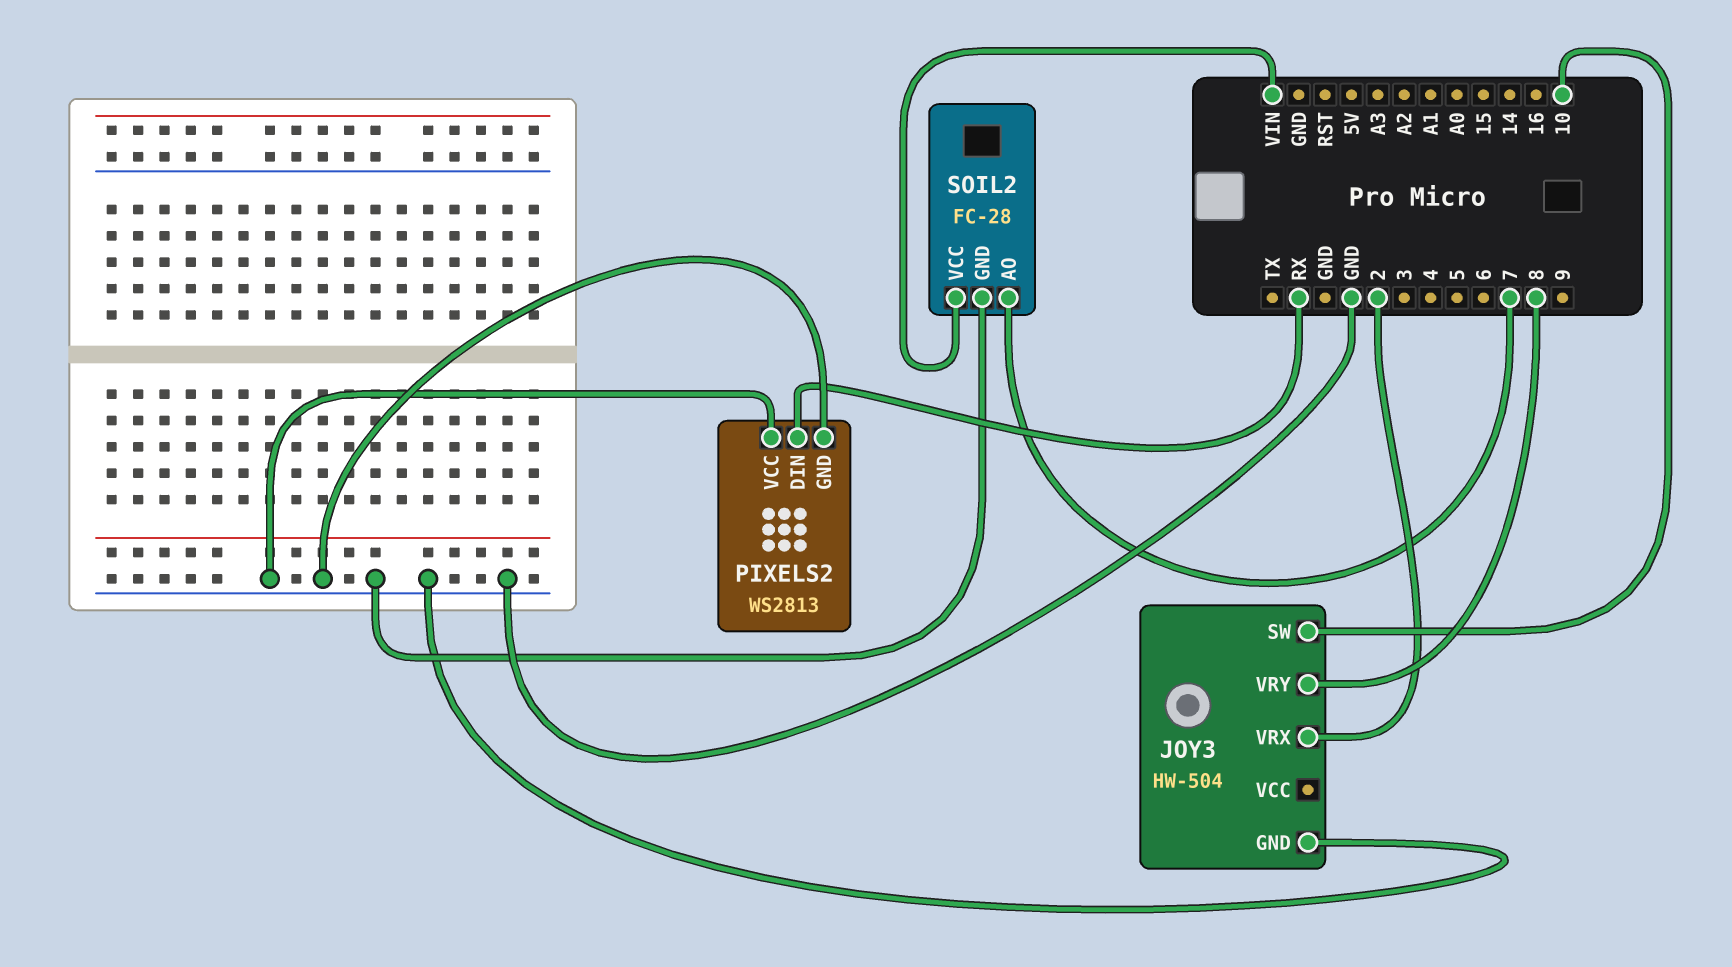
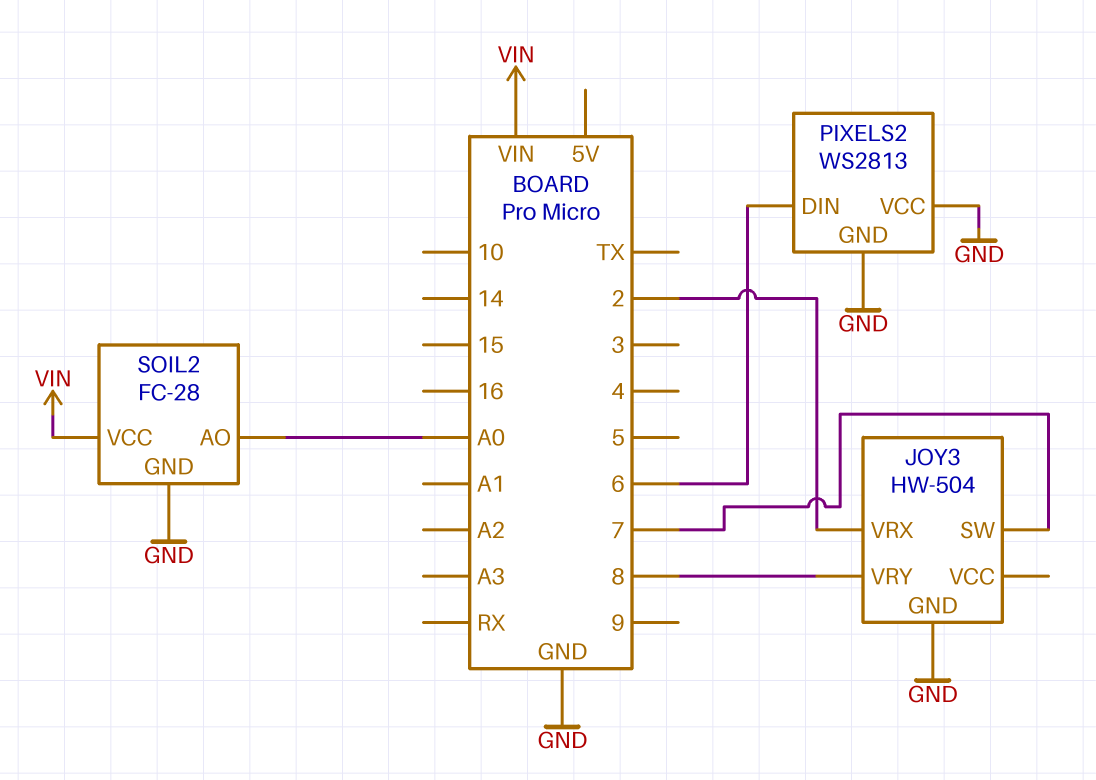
JOY3 pin SW: 10 -> 7
PIXELS2 pin DIN: RX -> 6
SOIL2 pin AO: 7 -> A0

